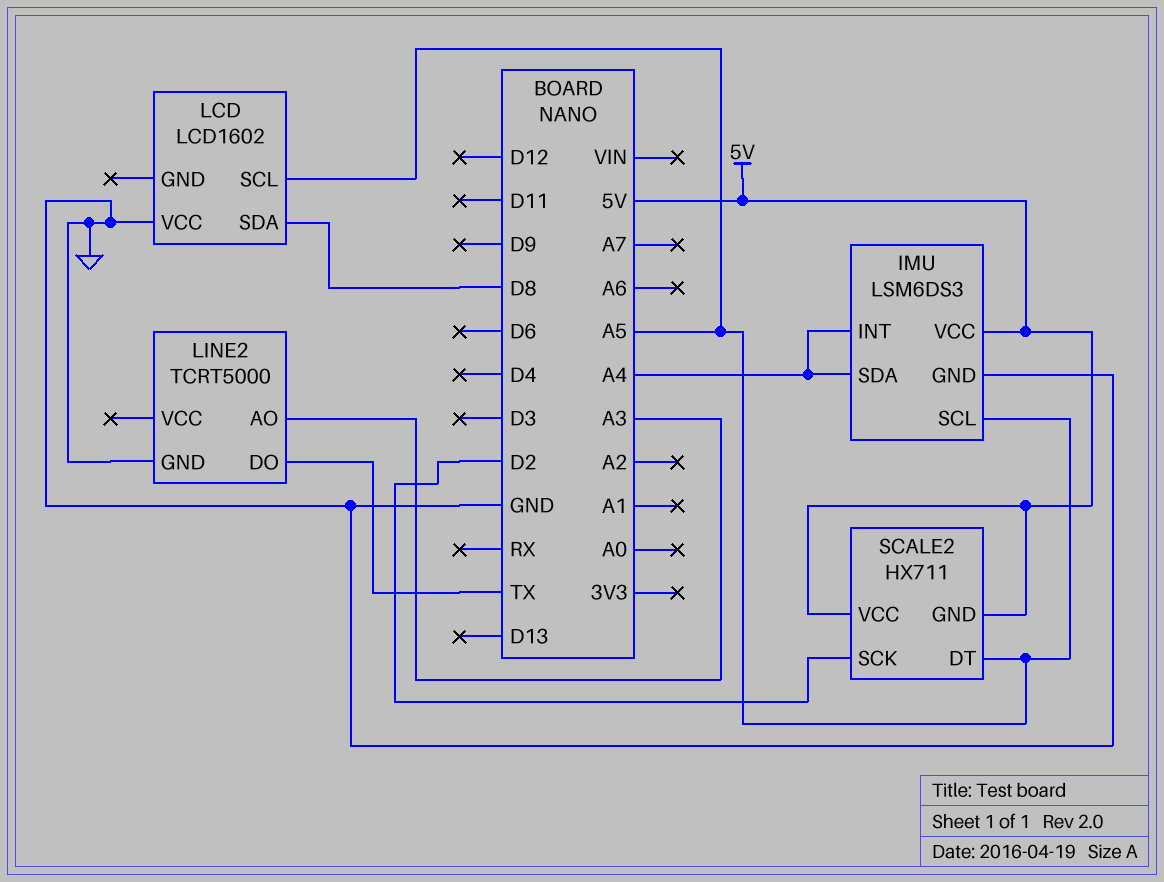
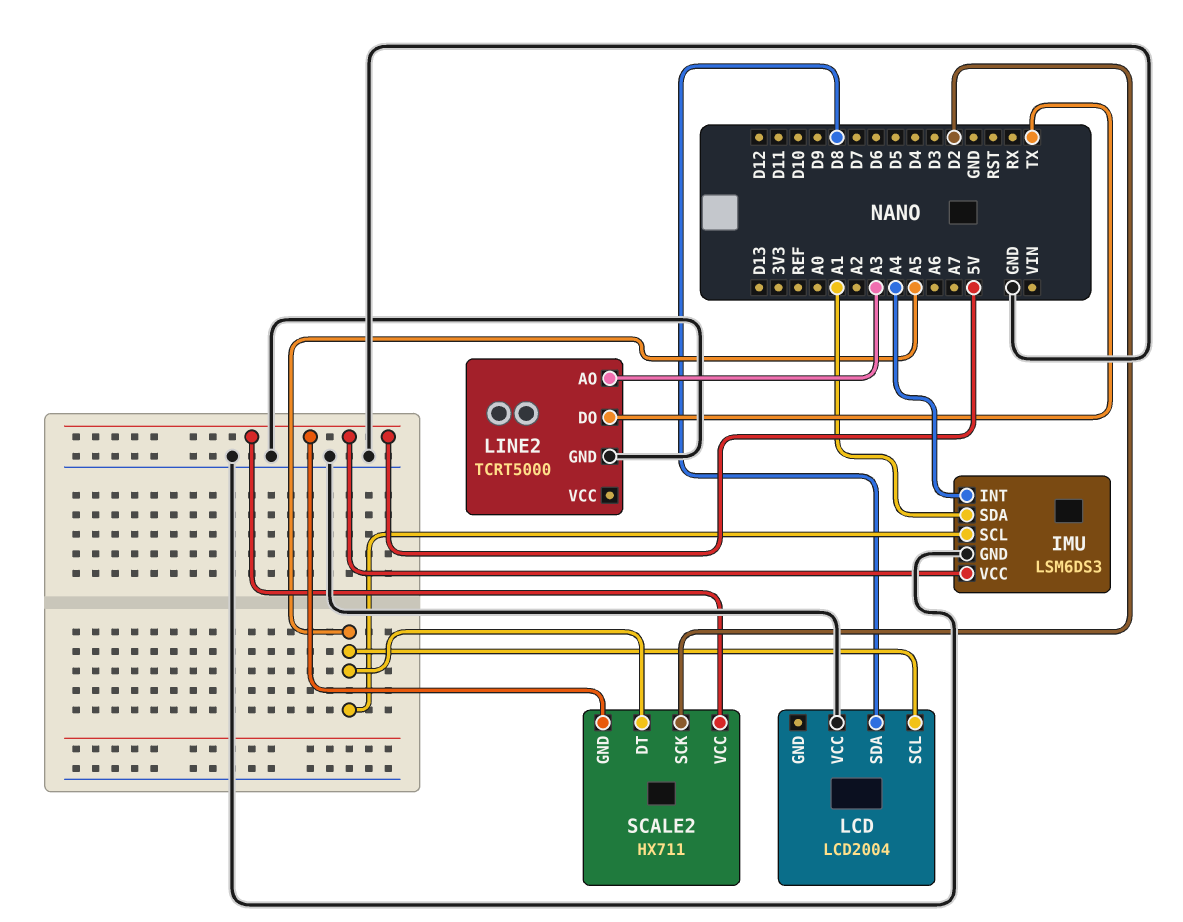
IMU pin SDA: A4 -> A1
LCD: LCD1602 -> LCD2004

